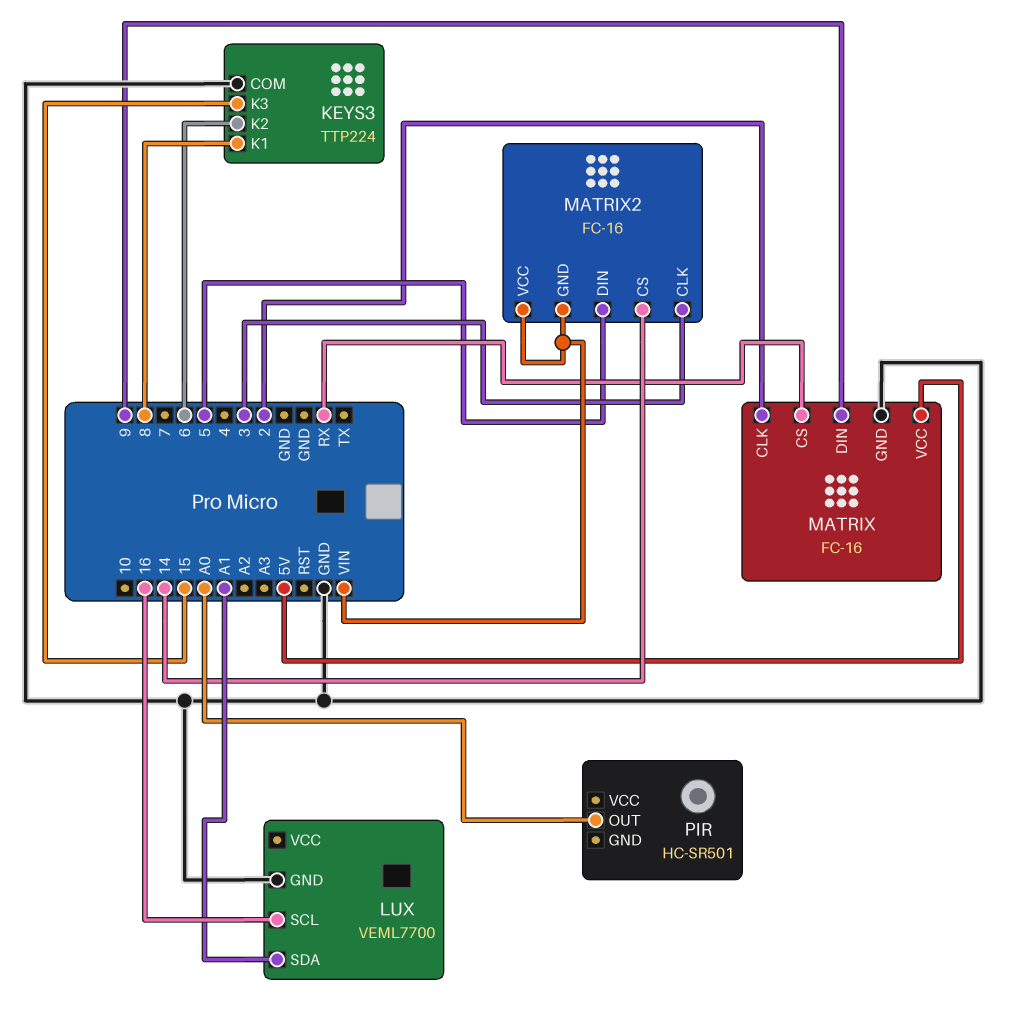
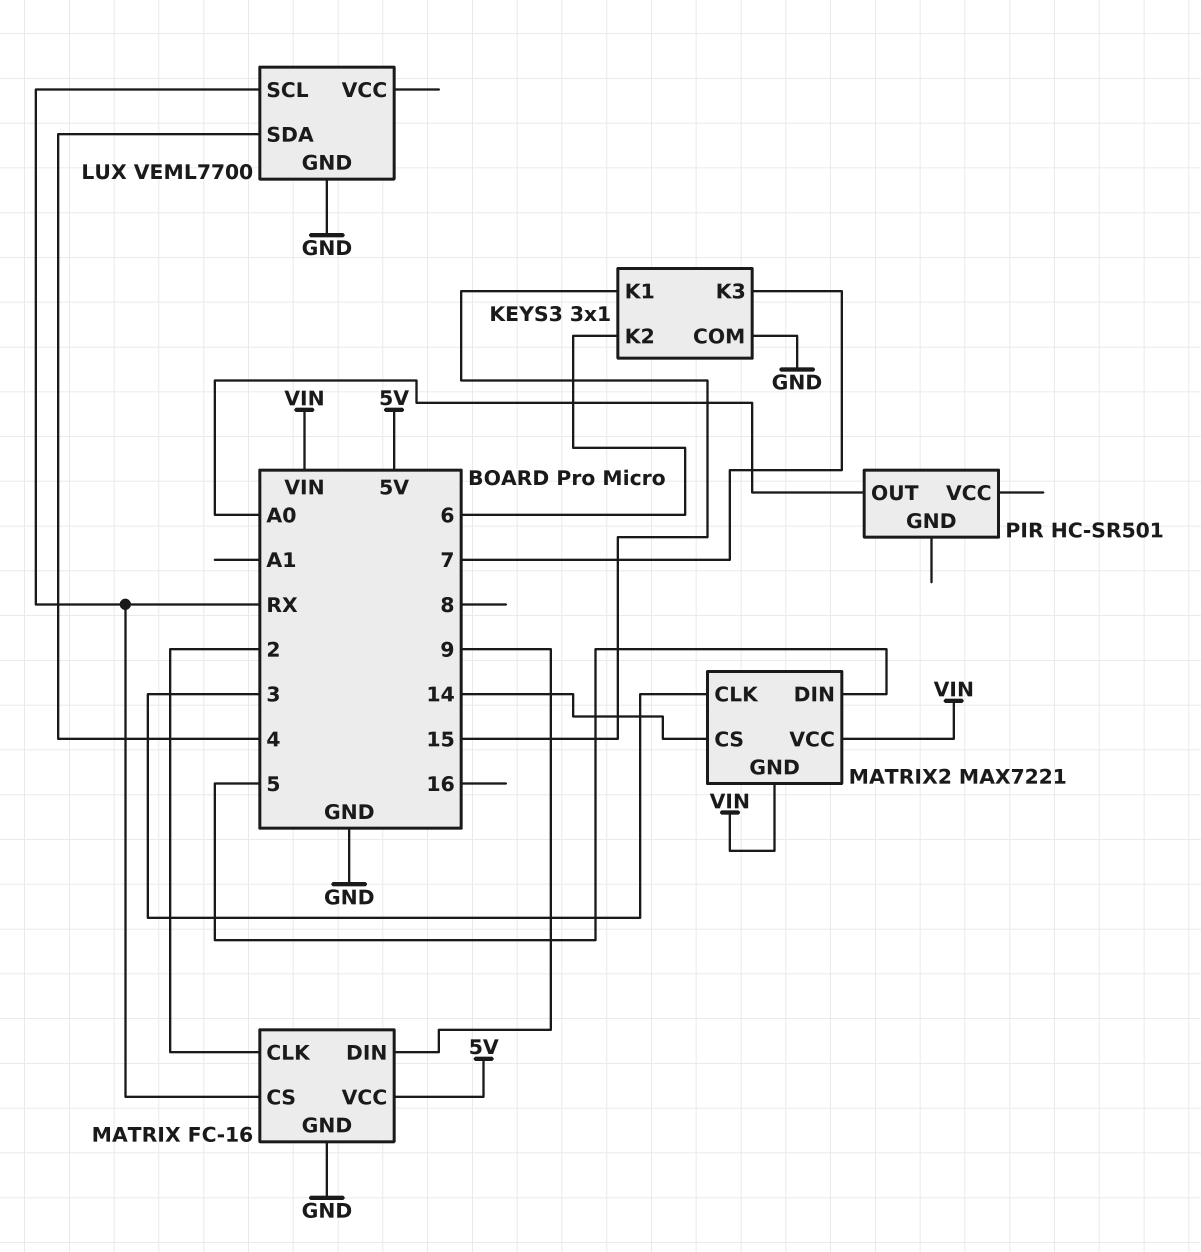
KEYS3: TTP224 -> 3x1
KEYS3 pin K1: 8 -> 15
KEYS3 pin K3: 15 -> 7
LUX pin SCL: 16 -> RX
LUX pin SDA: A1 -> 4
MATRIX2: FC-16 -> MAX7221

